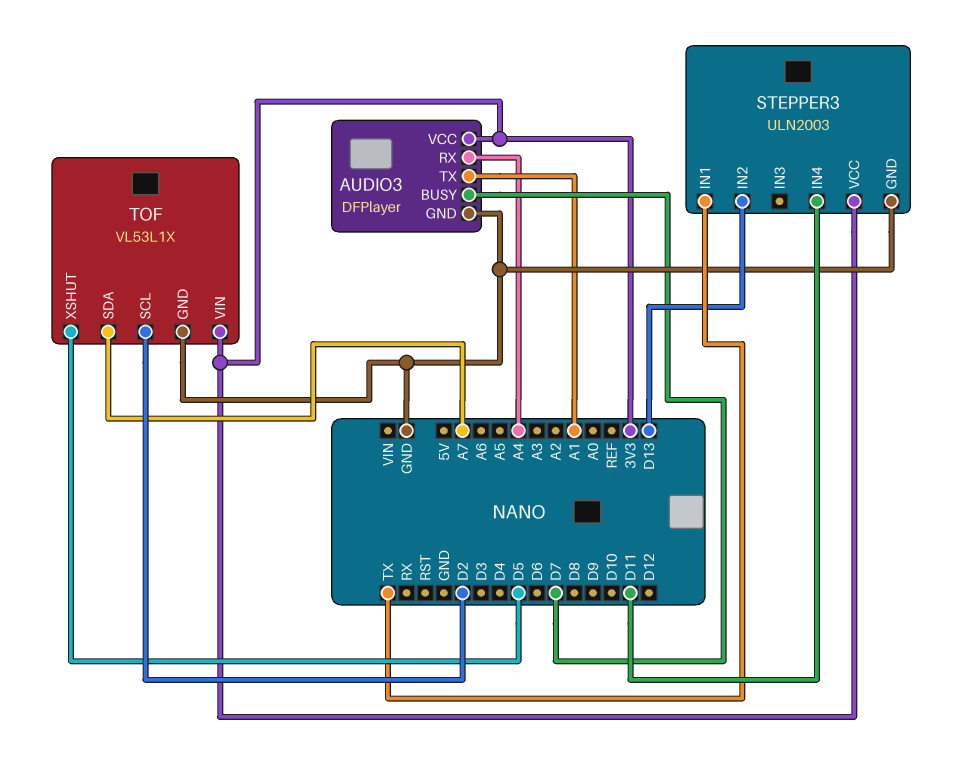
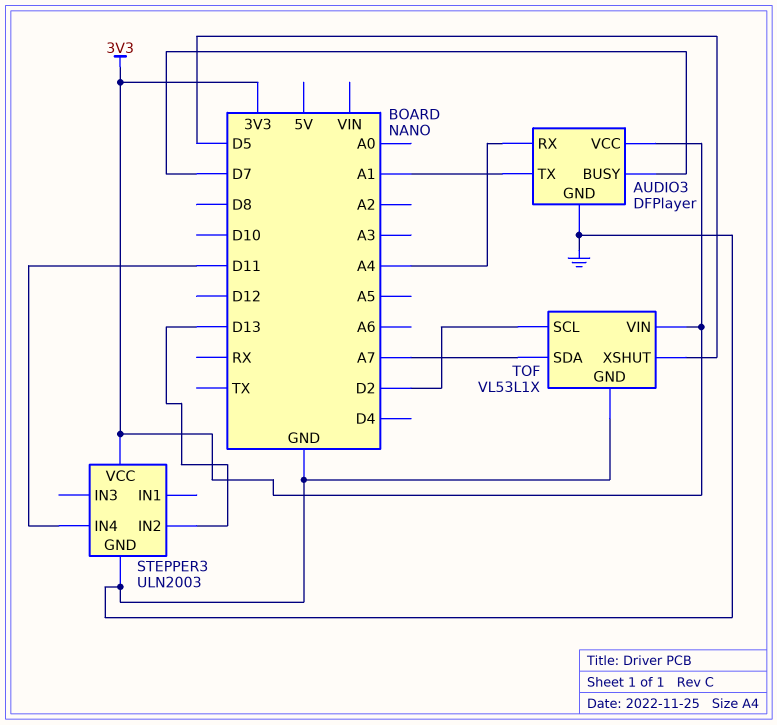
STEPPER3 pin IN1: TX -> none

